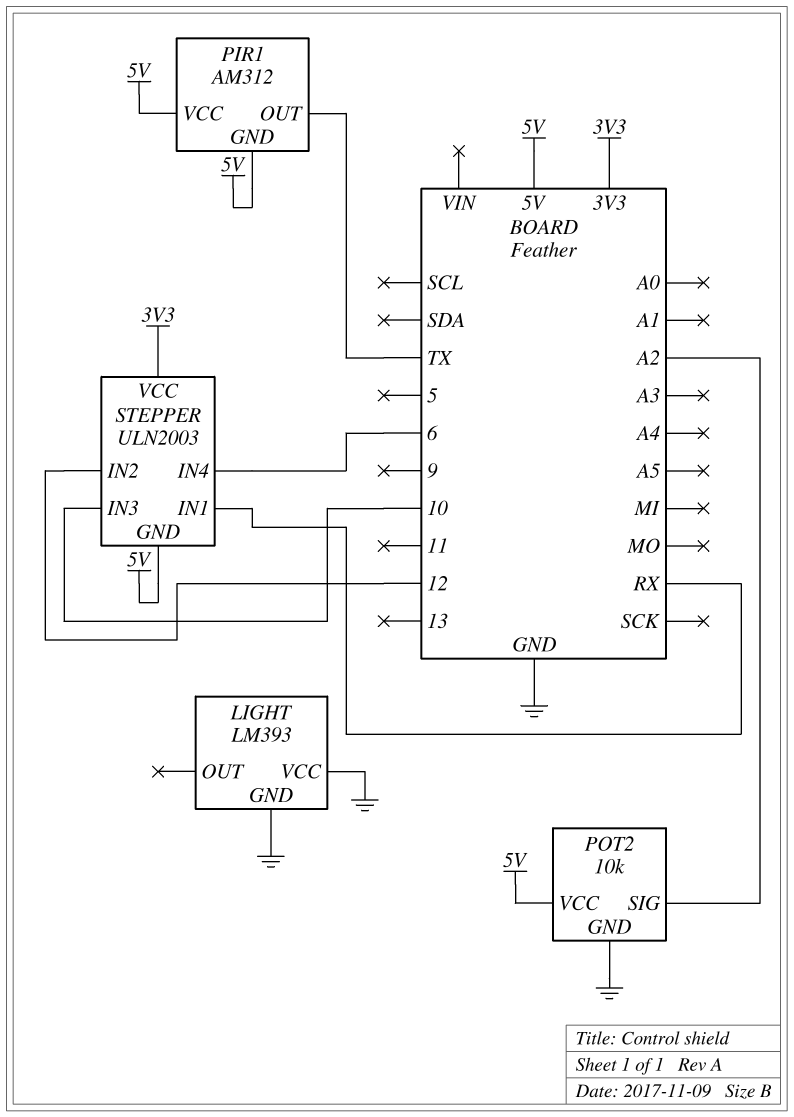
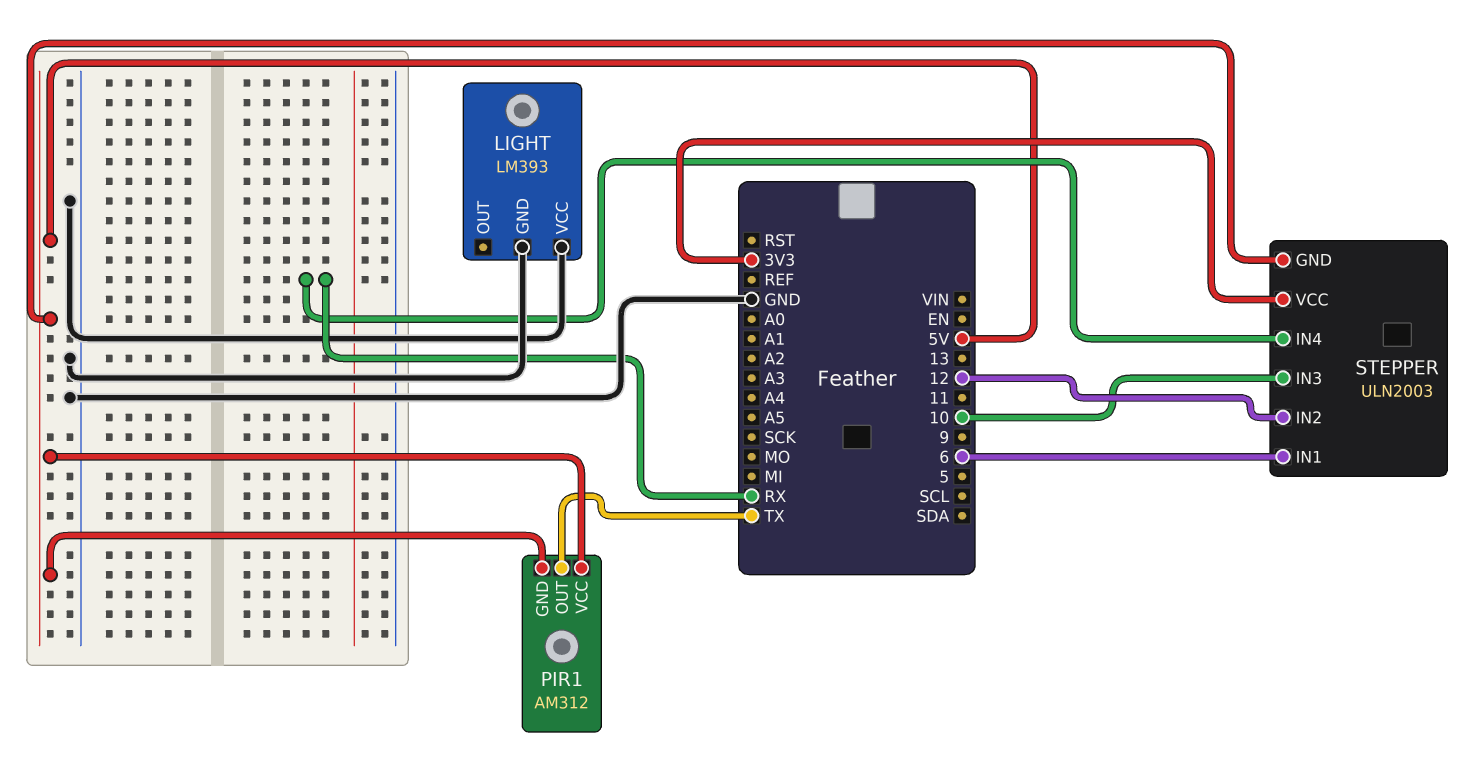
POT2: 10k -> none
POT2 pin GND: GND -> none
POT2 pin SIG: A2 -> none
POT2 pin VCC: 5V -> none
STEPPER pin IN1: RX -> 6
STEPPER pin IN4: 6 -> RX

